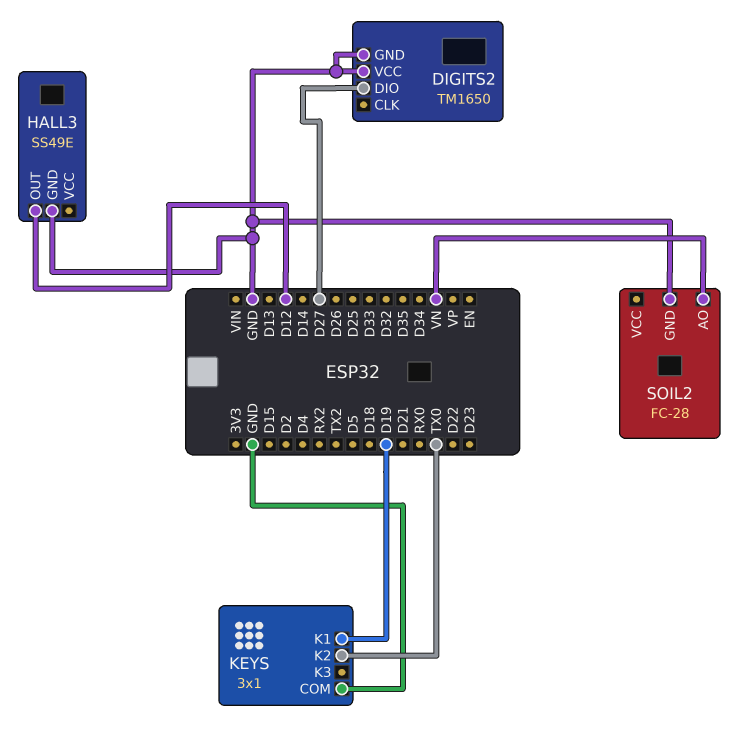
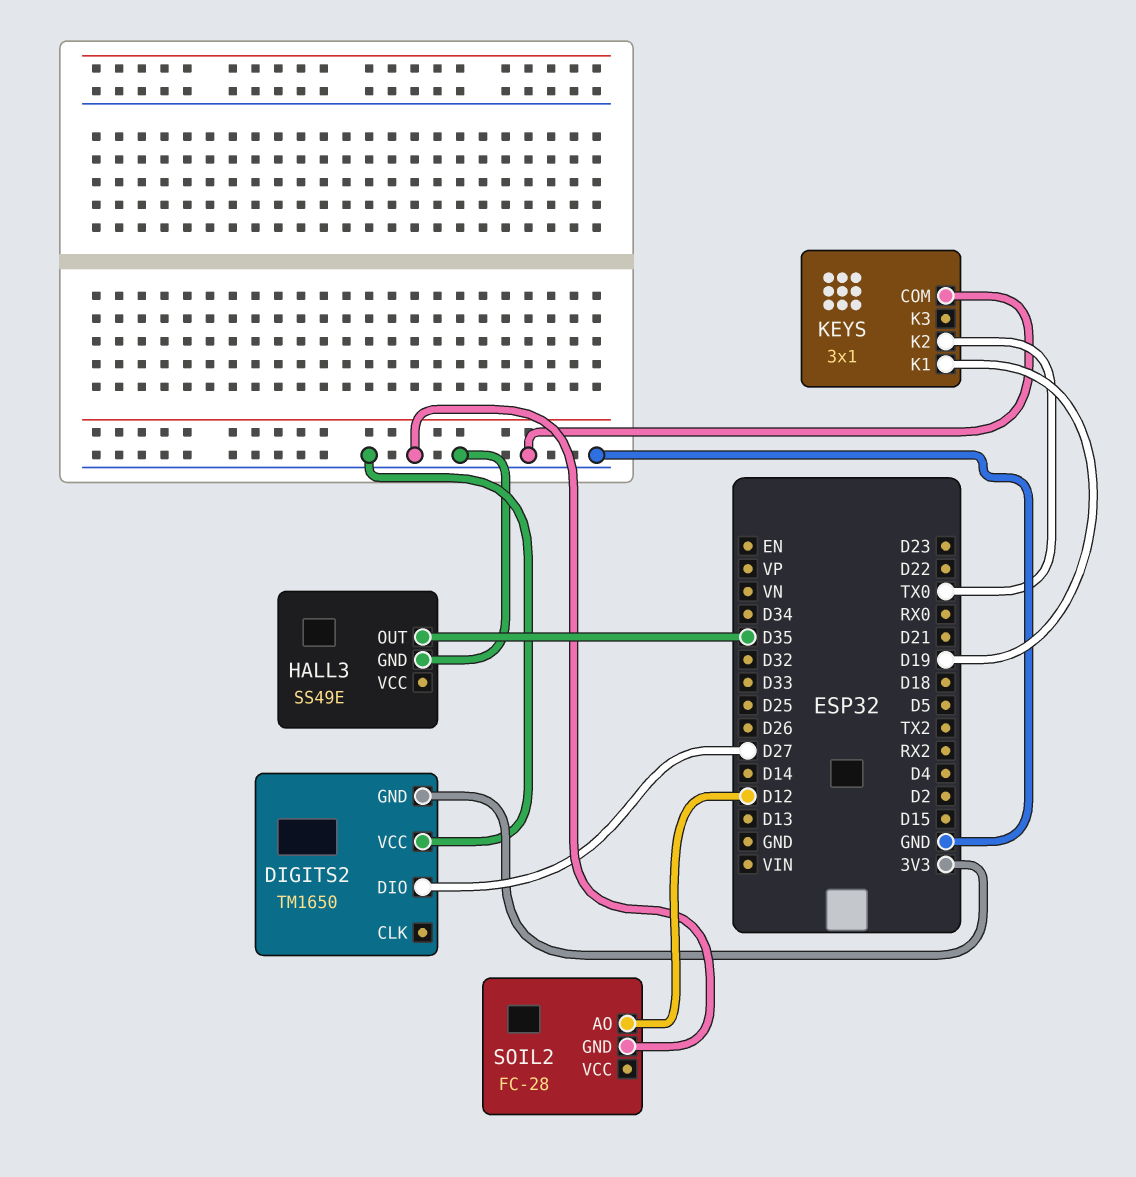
DIGITS2 pin GND: GND -> 3V3
HALL3 pin OUT: D12 -> D35
SOIL2 pin AO: VN -> D12

